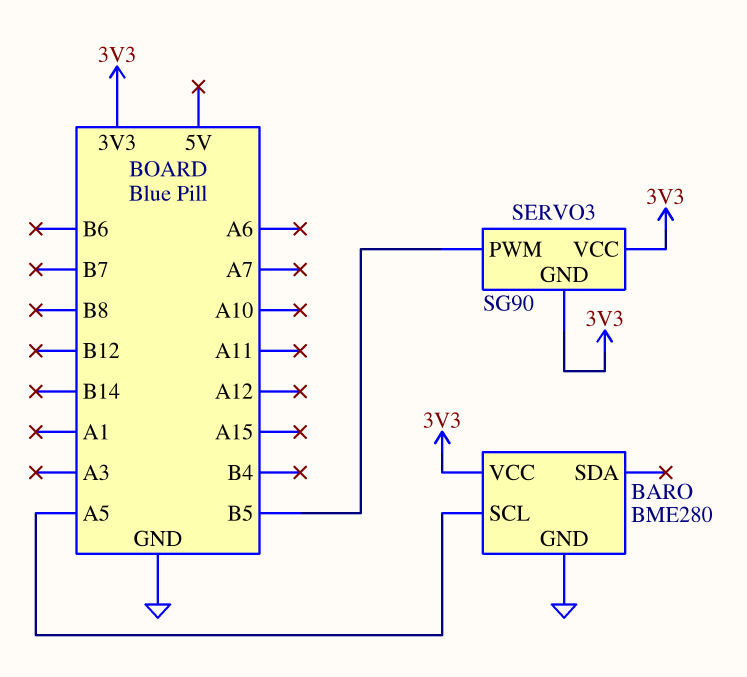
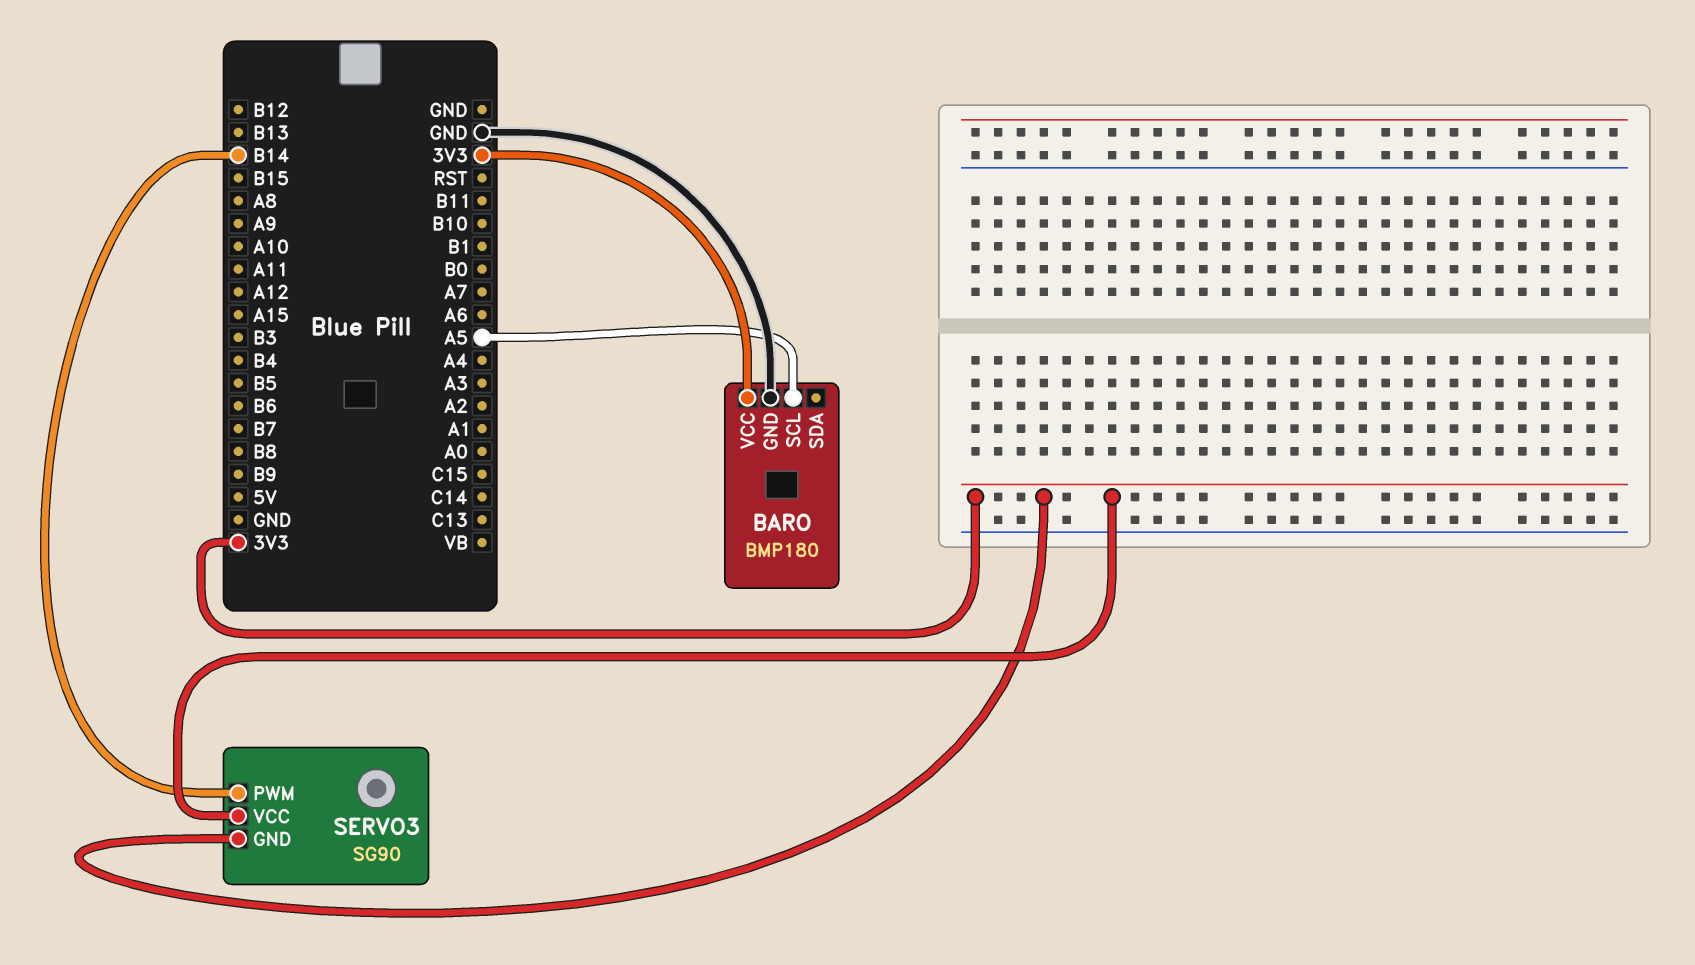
BARO: BME280 -> BMP180
SERVO3 pin PWM: B5 -> B14

